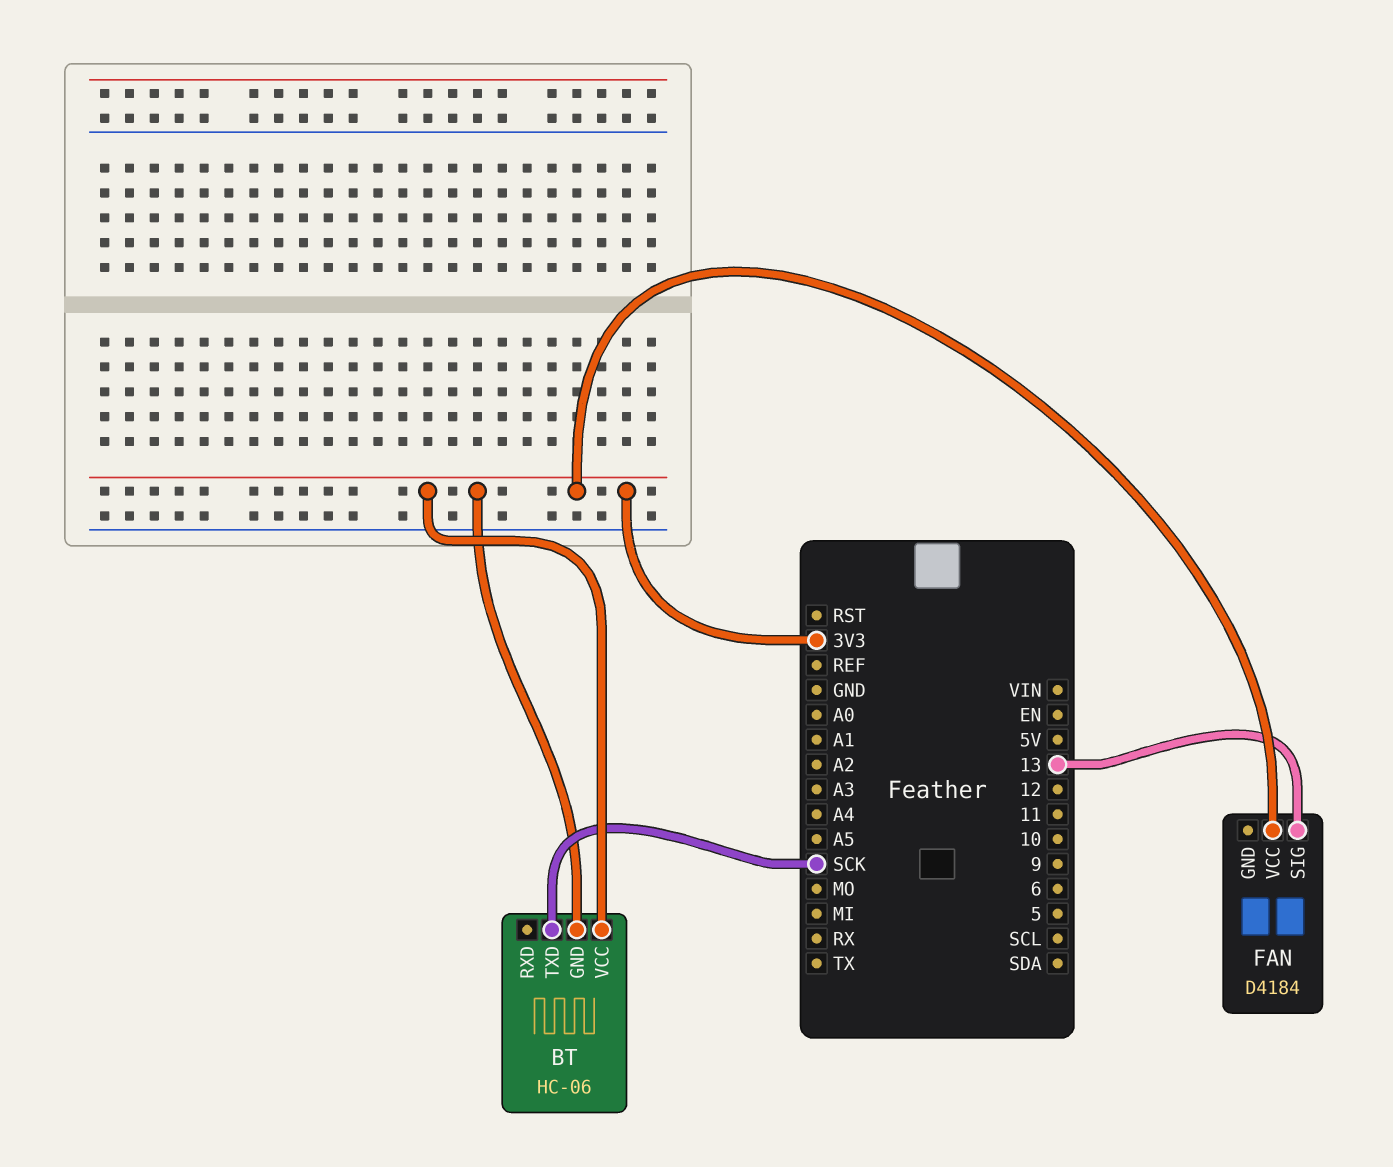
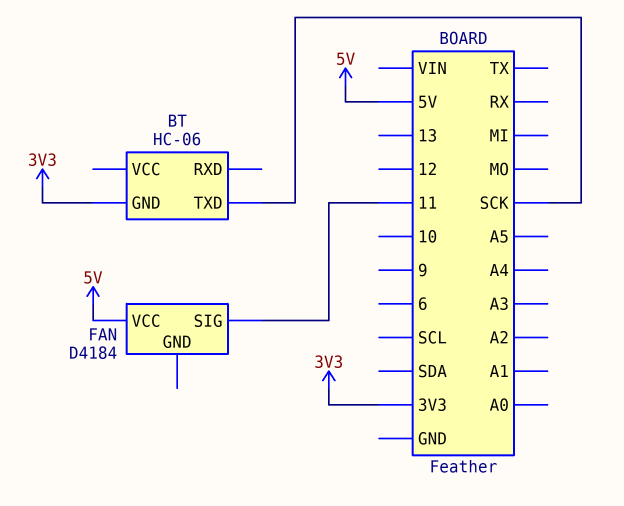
BT pin VCC: 3V3 -> none
FAN pin SIG: 13 -> 11
FAN pin VCC: 3V3 -> 5V

